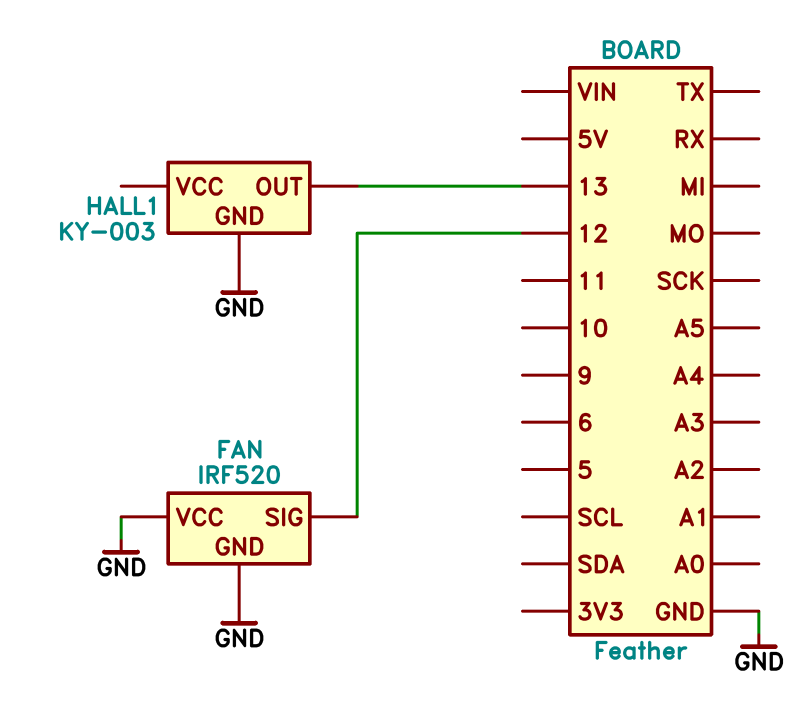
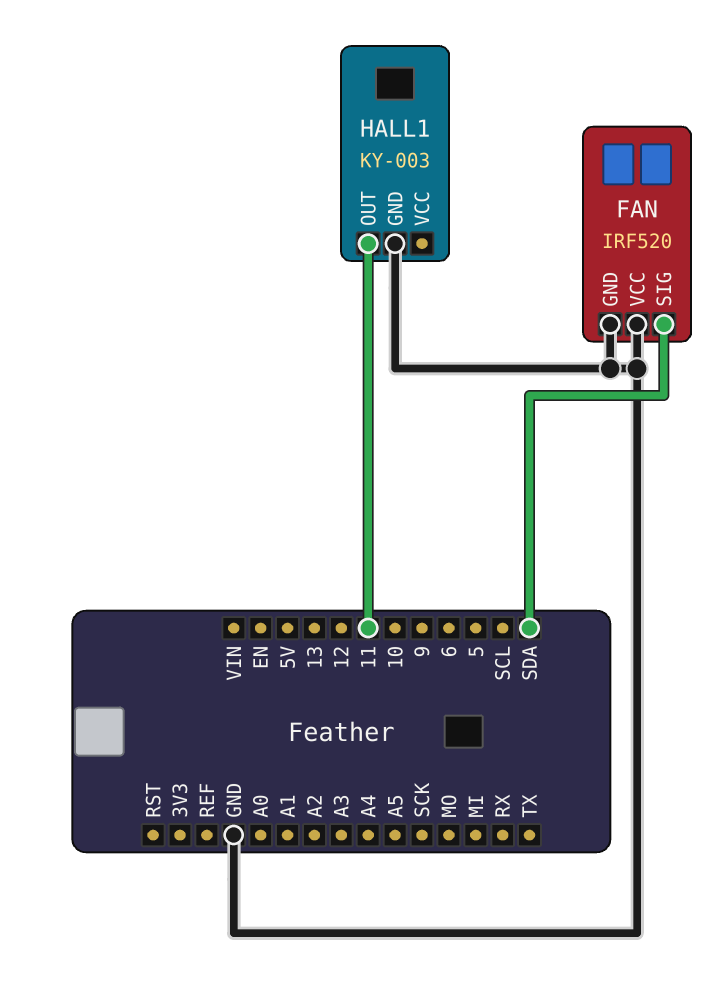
FAN pin SIG: 12 -> SDA
HALL1 pin OUT: 13 -> 11

